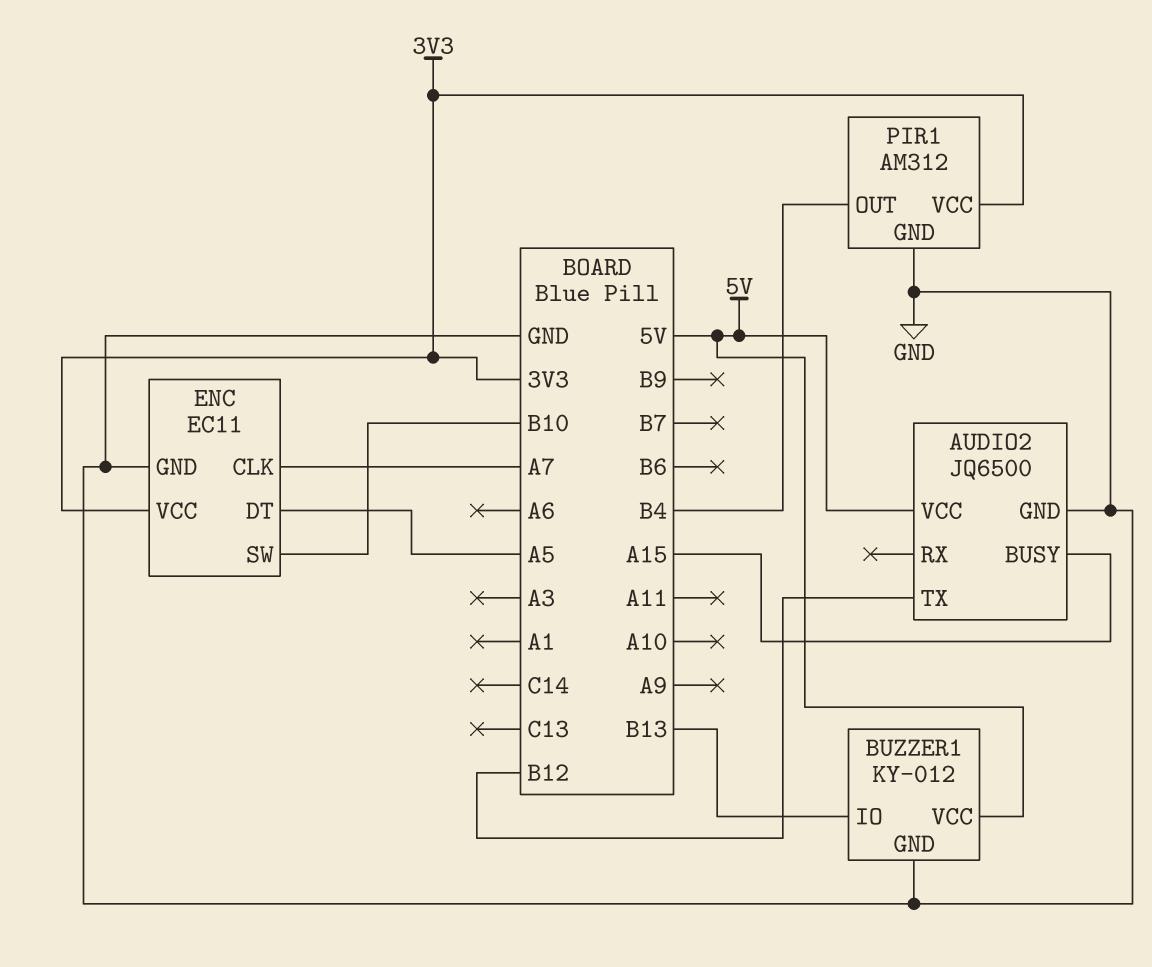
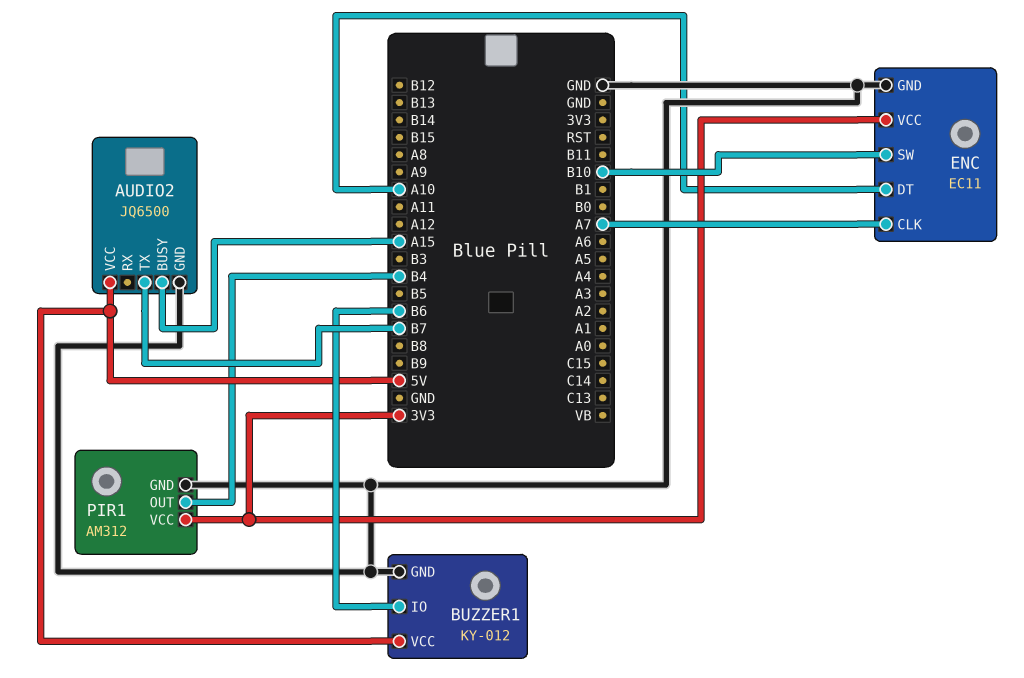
AUDIO2 pin TX: B12 -> B7
BUZZER1 pin IO: B13 -> B6
ENC pin DT: A5 -> A10

